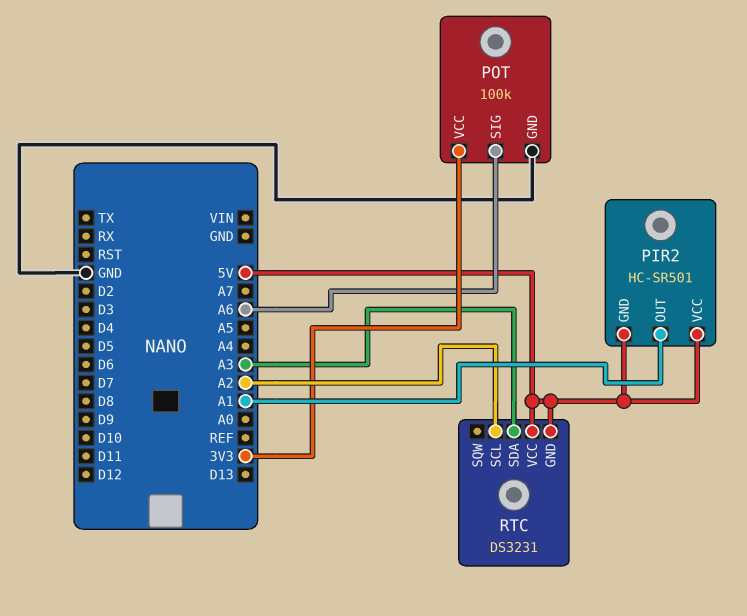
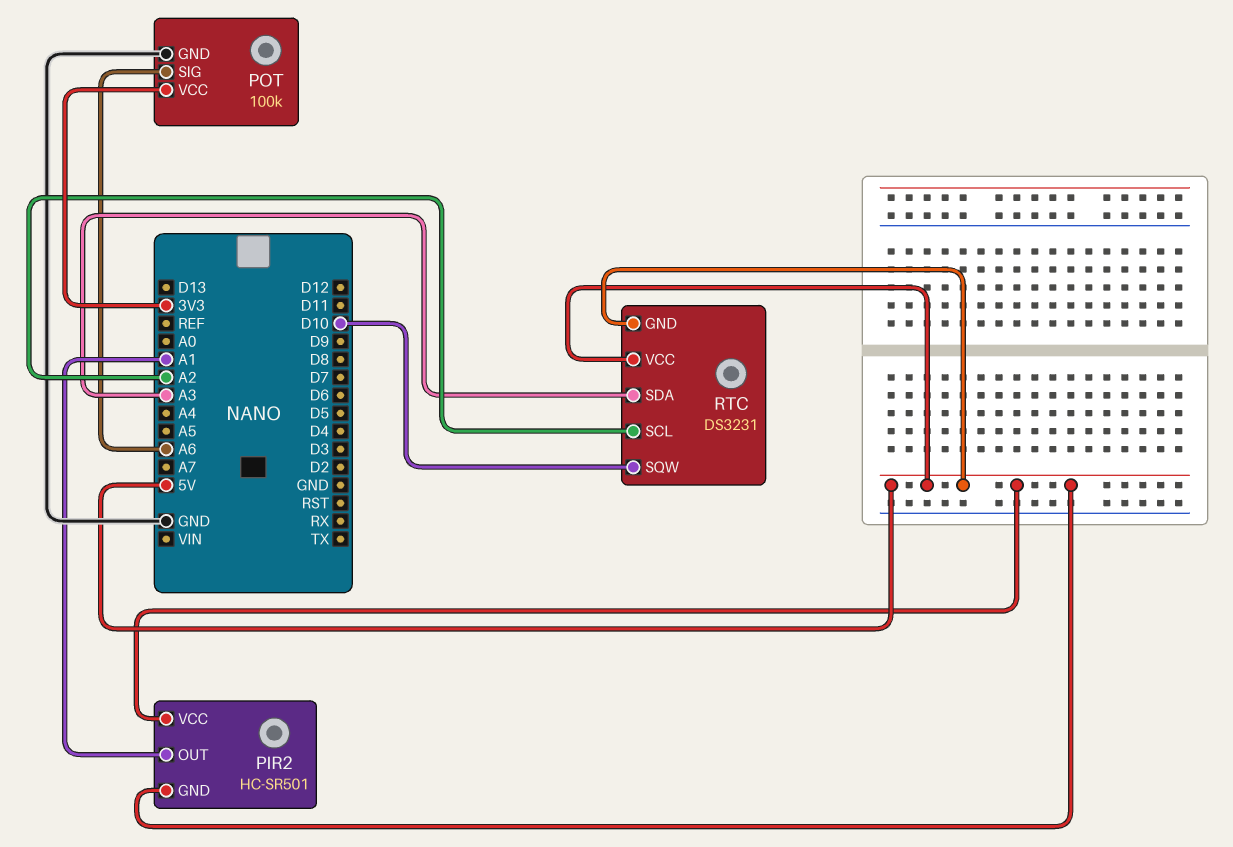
RTC pin SQW: none -> D10

